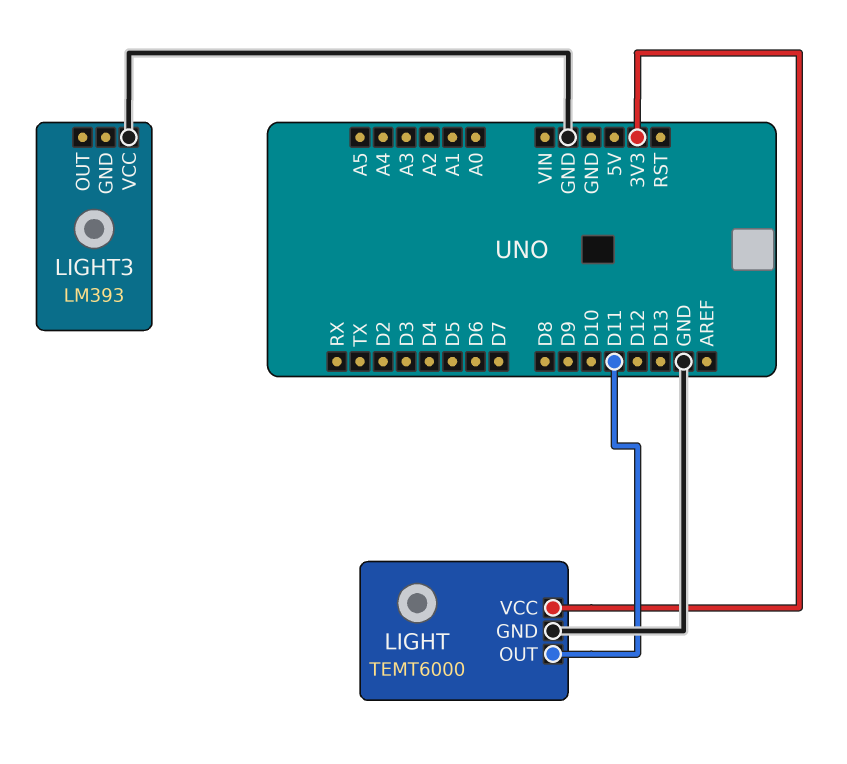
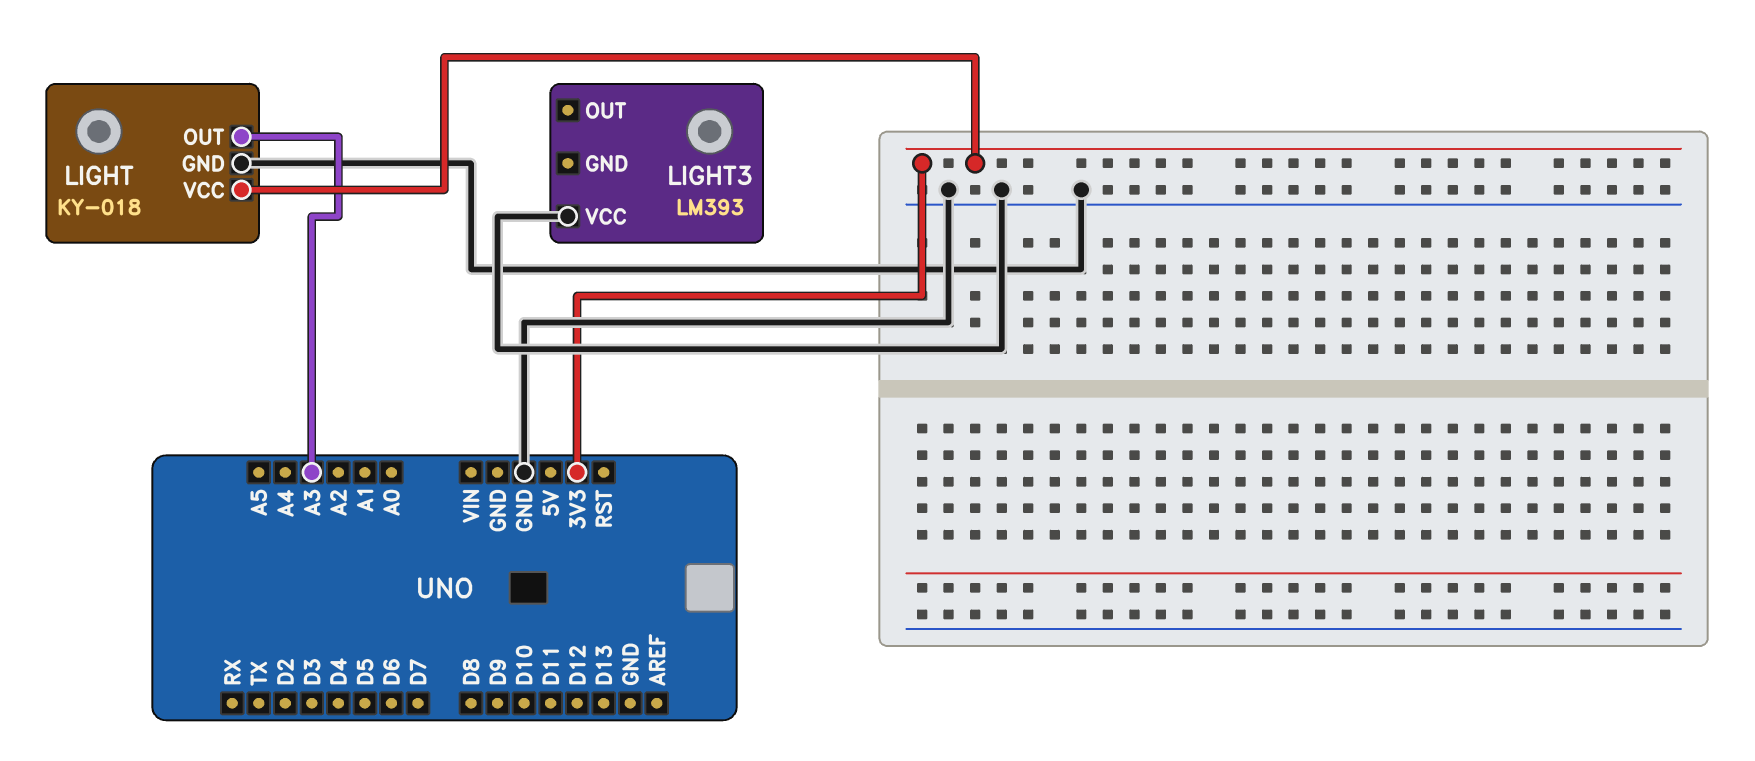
LIGHT: TEMT6000 -> KY-018
LIGHT pin OUT: D11 -> A3

